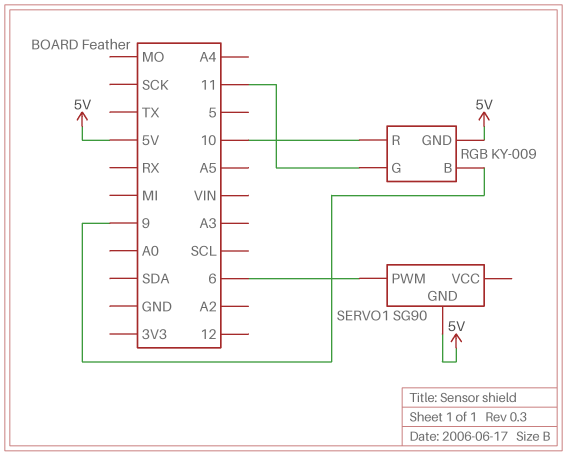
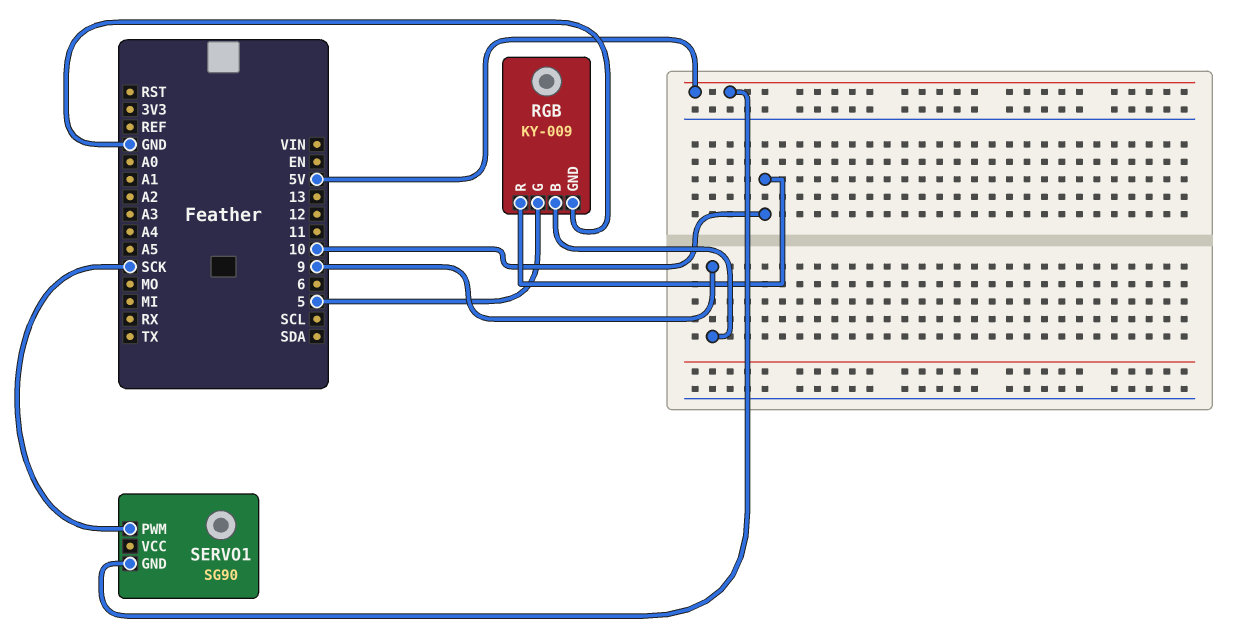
RGB pin G: 11 -> 5
RGB pin GND: 5V -> GND
SERVO1 pin PWM: 6 -> SCK

